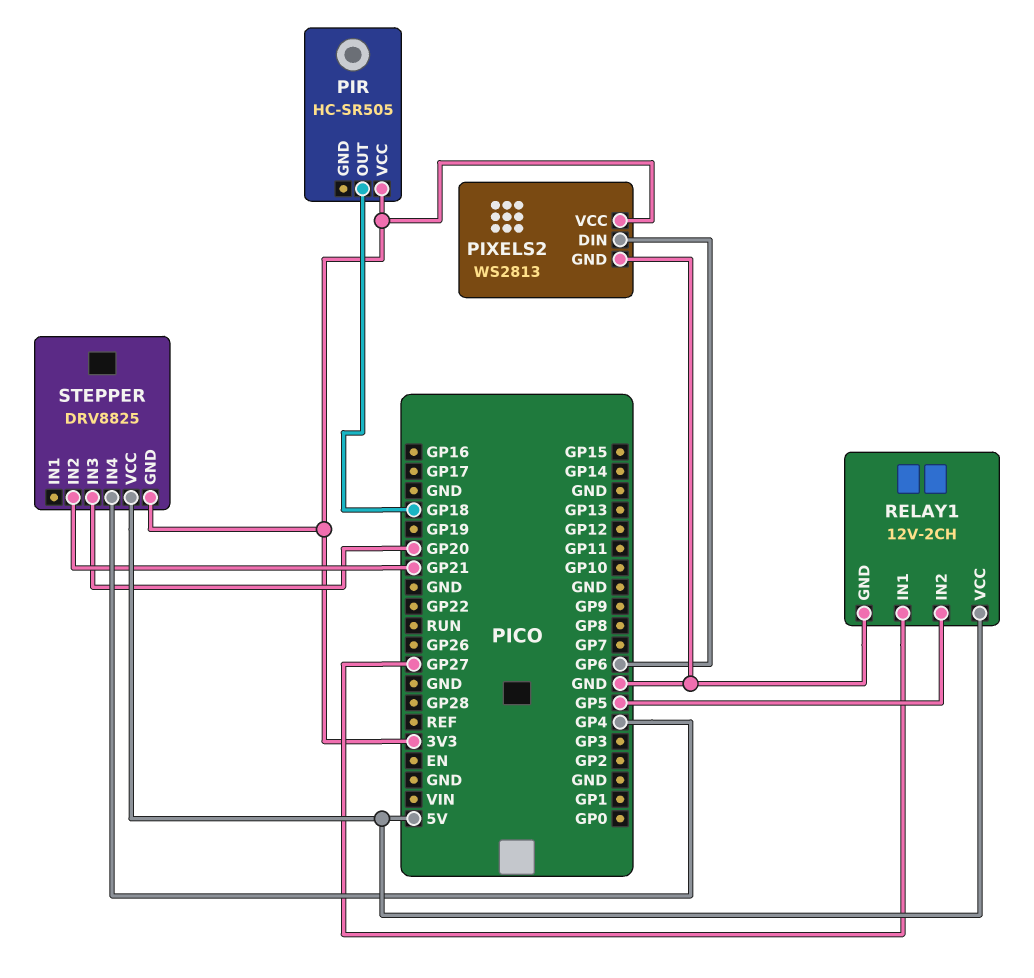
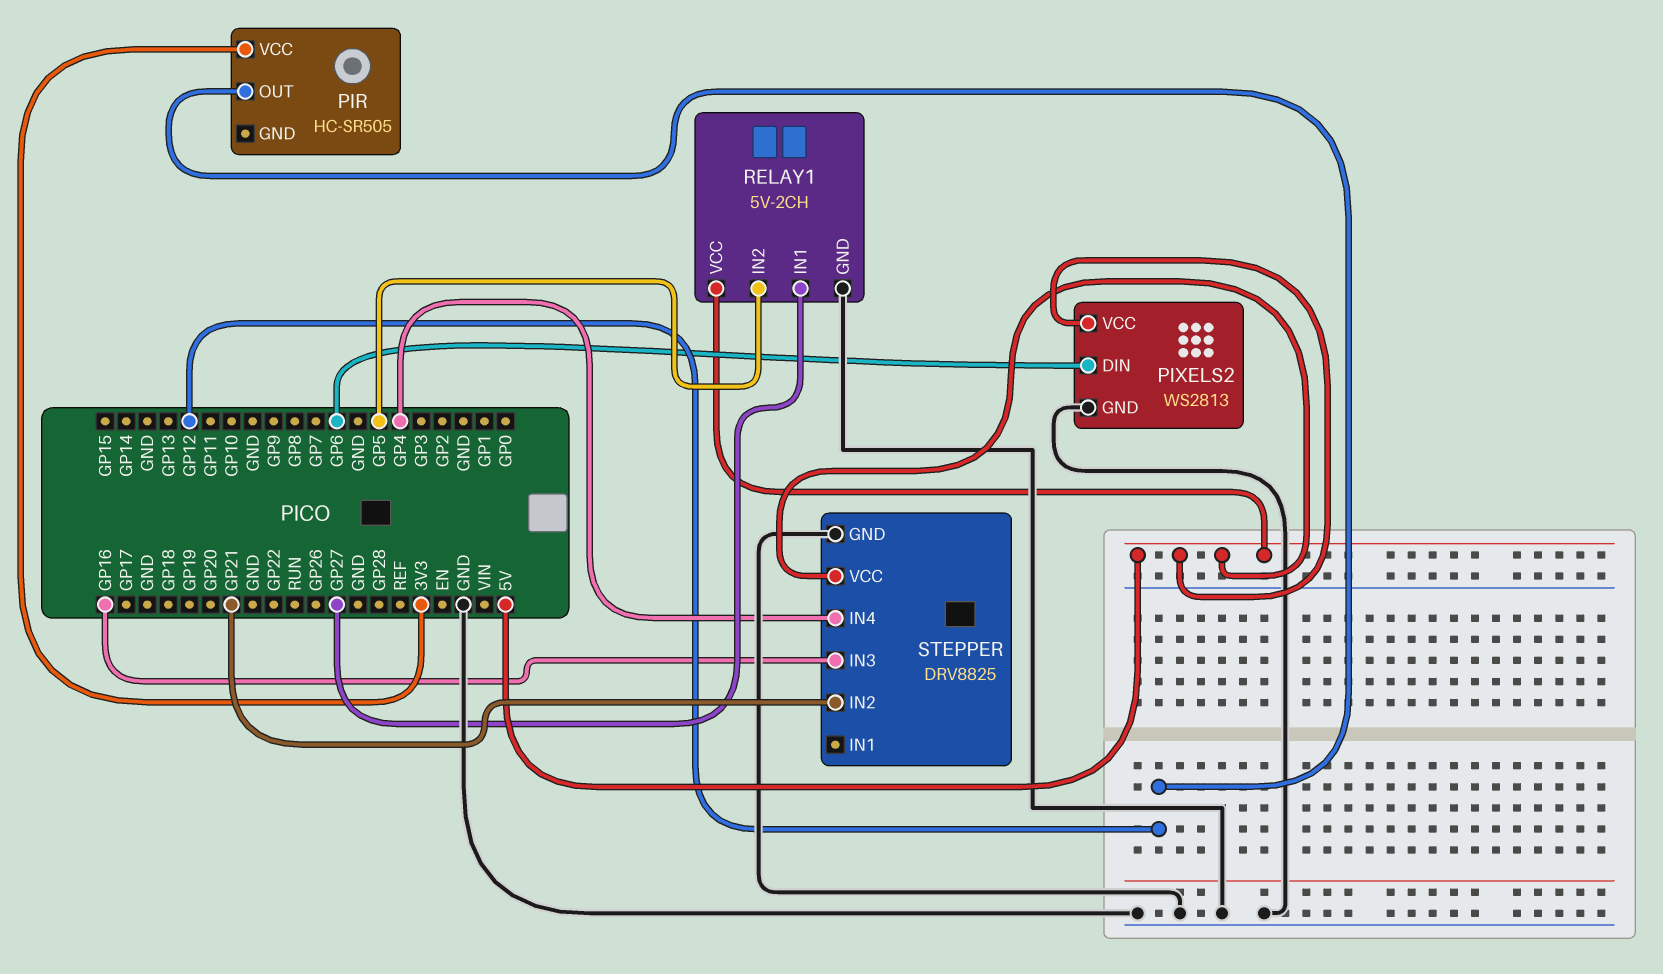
PIR pin OUT: GP18 -> GP12
PIXELS2 pin VCC: 3V3 -> 5V
RELAY1: 12V-2CH -> 5V-2CH
STEPPER pin GND: 3V3 -> GND
STEPPER pin IN3: GP20 -> GP16

